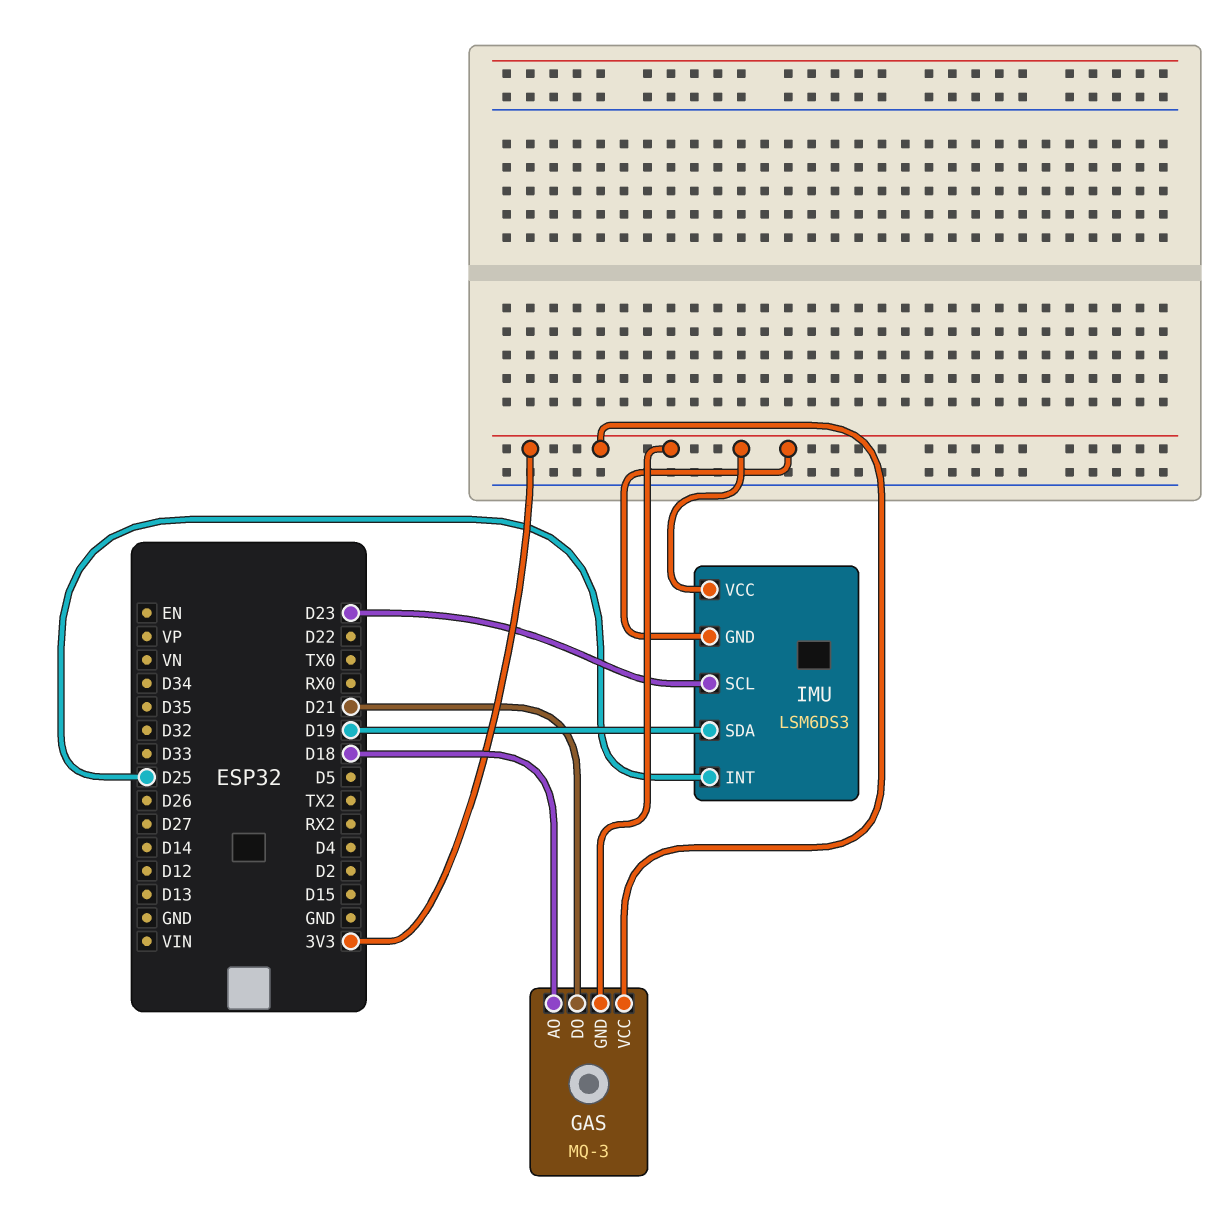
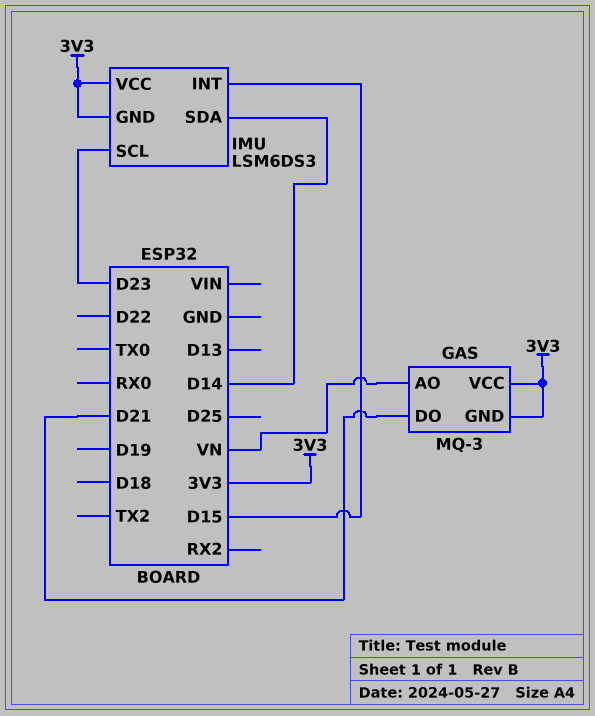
GAS pin AO: D18 -> VN
IMU pin INT: D25 -> D15
IMU pin SDA: D19 -> D14

